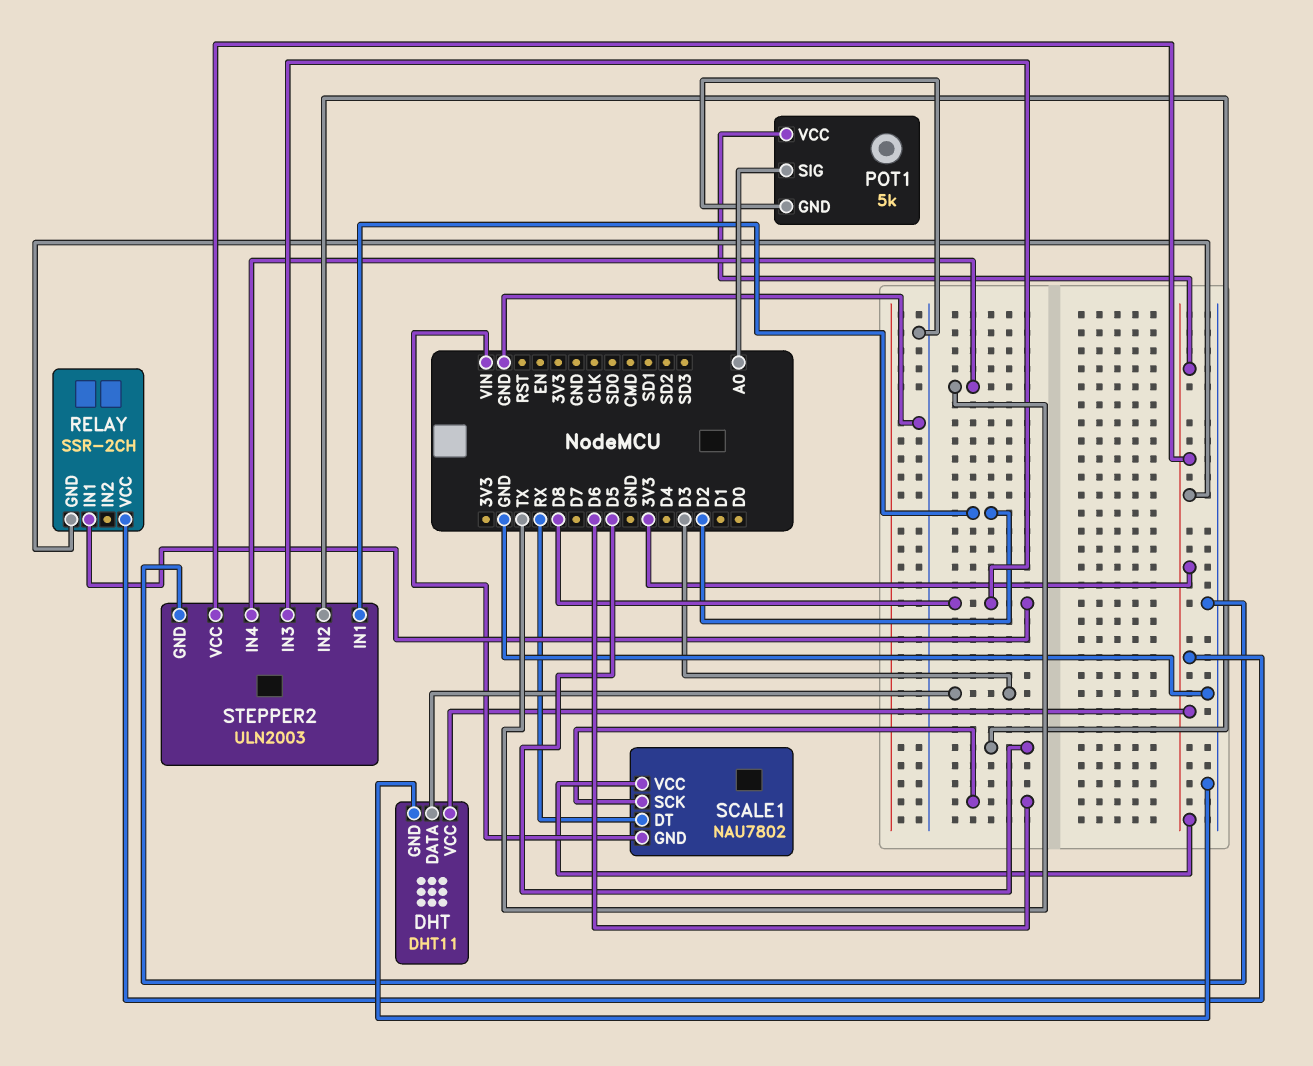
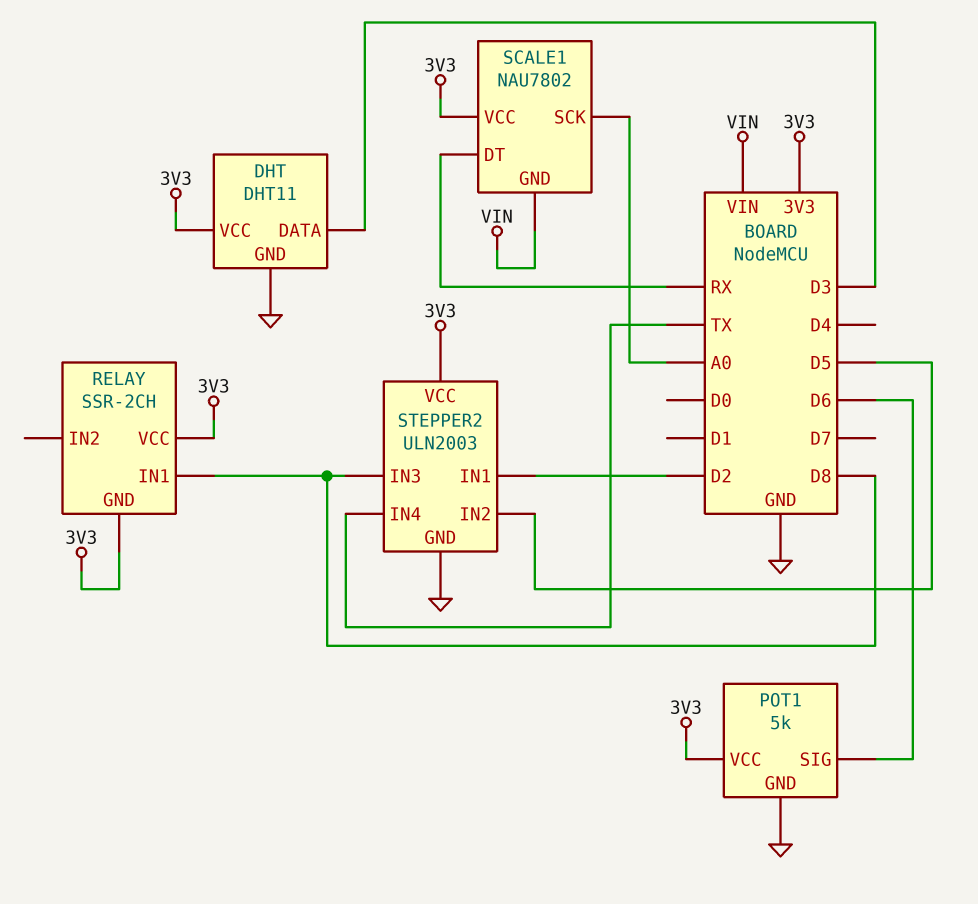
POT1 pin SIG: A0 -> D6
SCALE1 pin SCK: D6 -> A0

